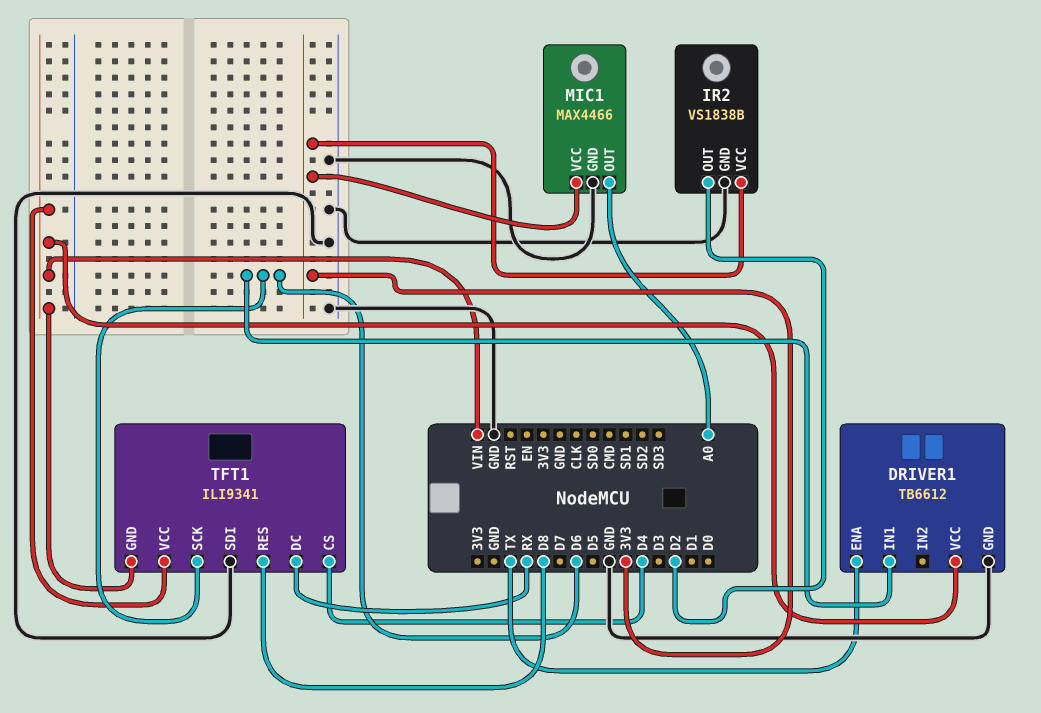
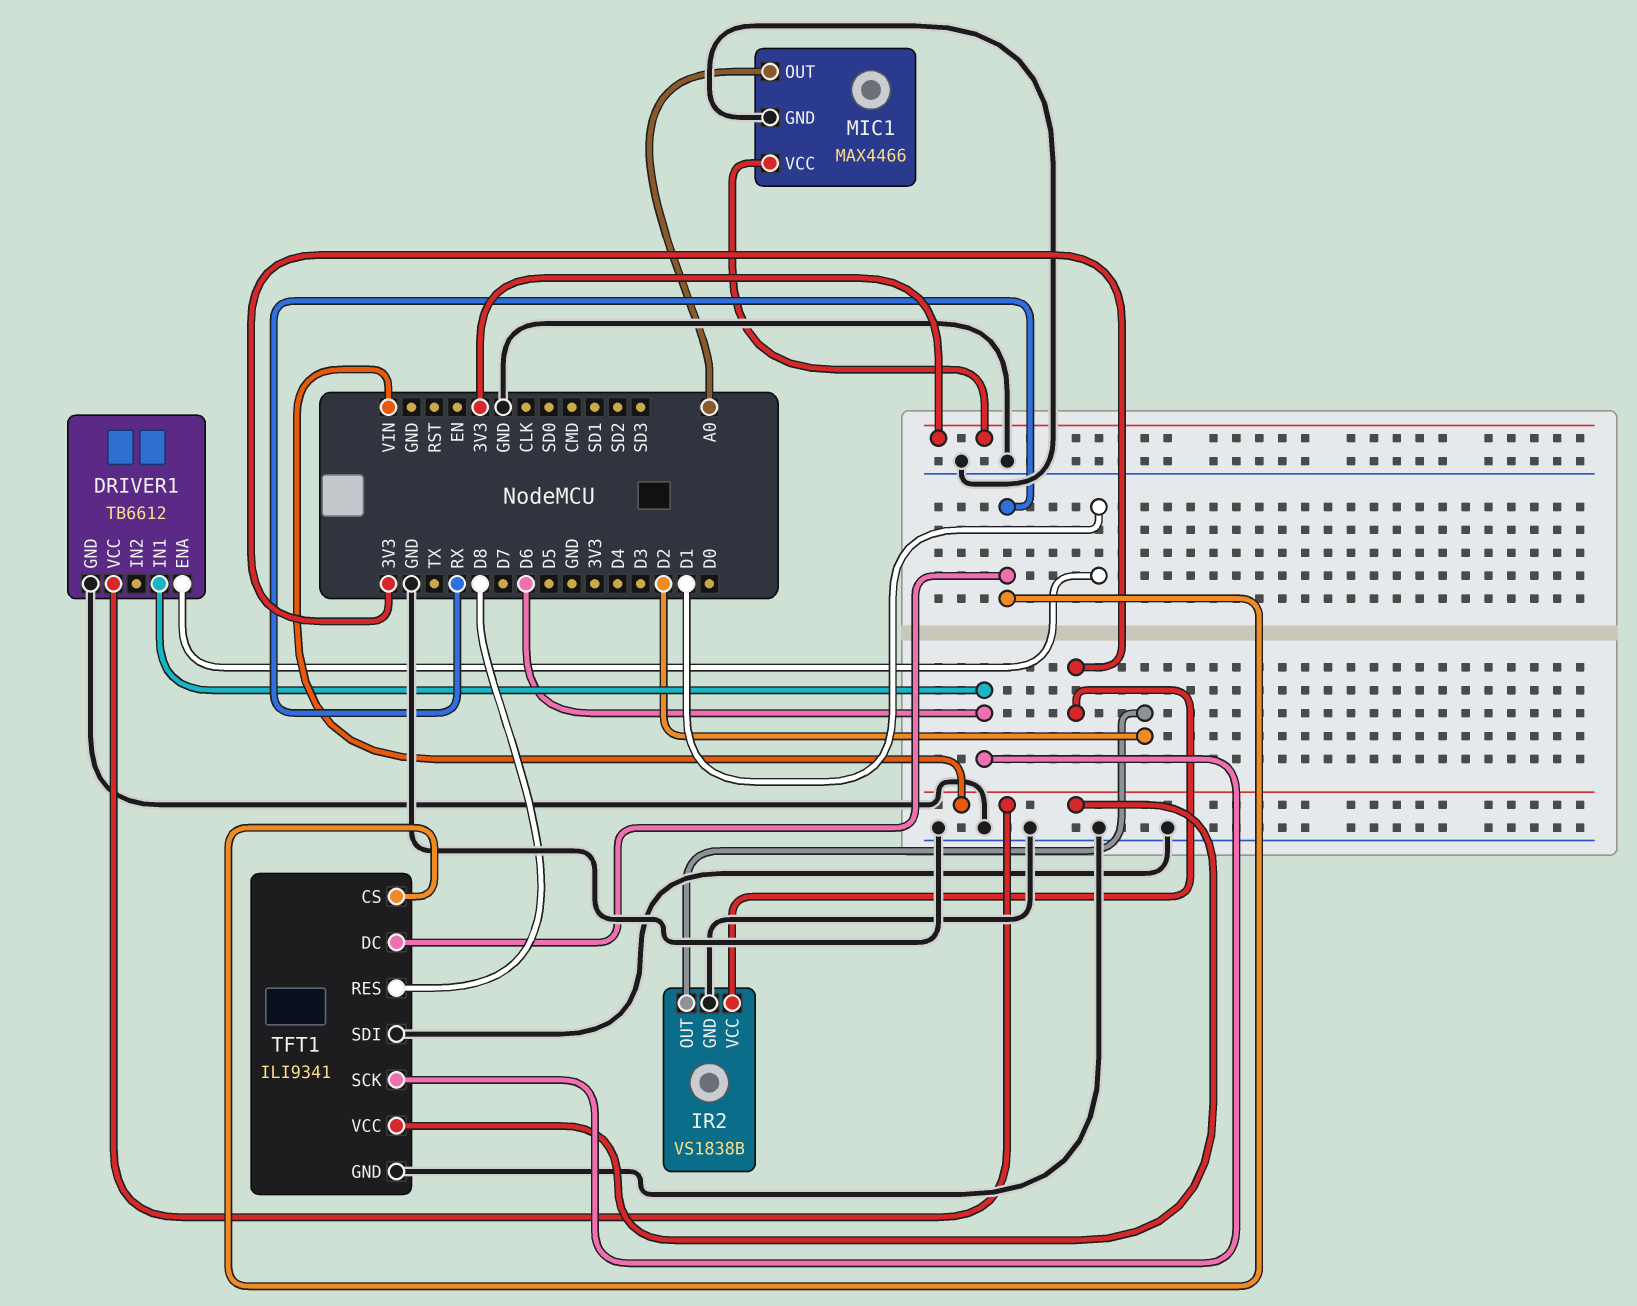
DRIVER1 pin ENA: TX -> D1
TFT1 pin CS: D4 -> RX
TFT1 pin GND: VIN -> GND

